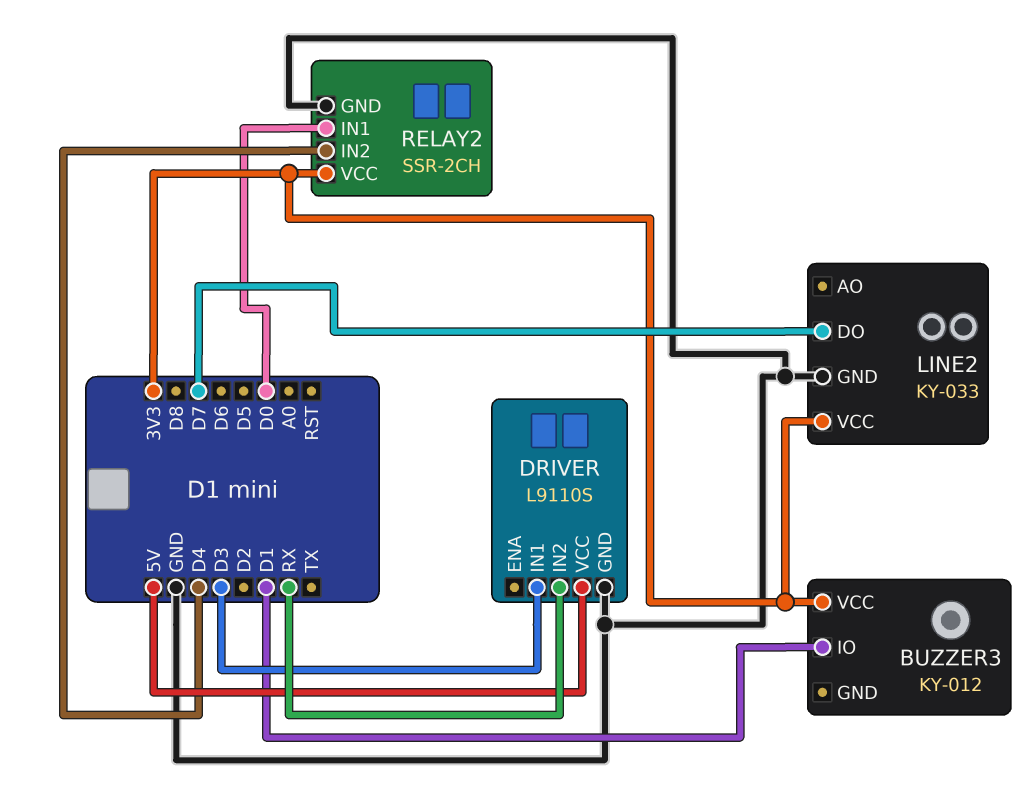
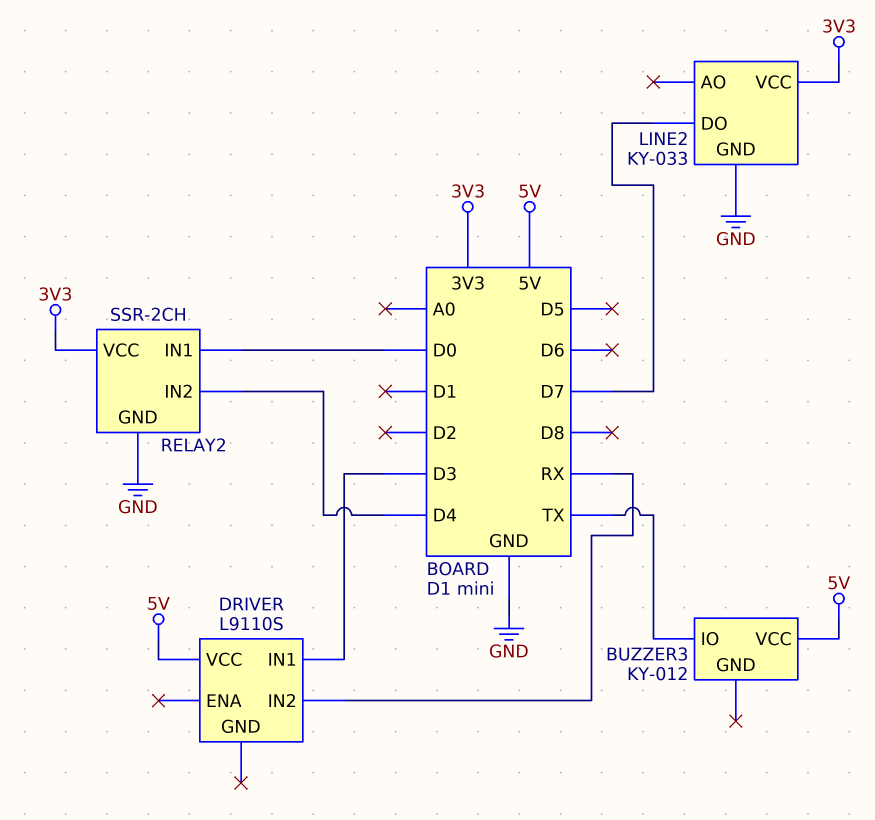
BUZZER3 pin IO: D1 -> TX
BUZZER3 pin VCC: 3V3 -> 5V
DRIVER pin GND: GND -> none

